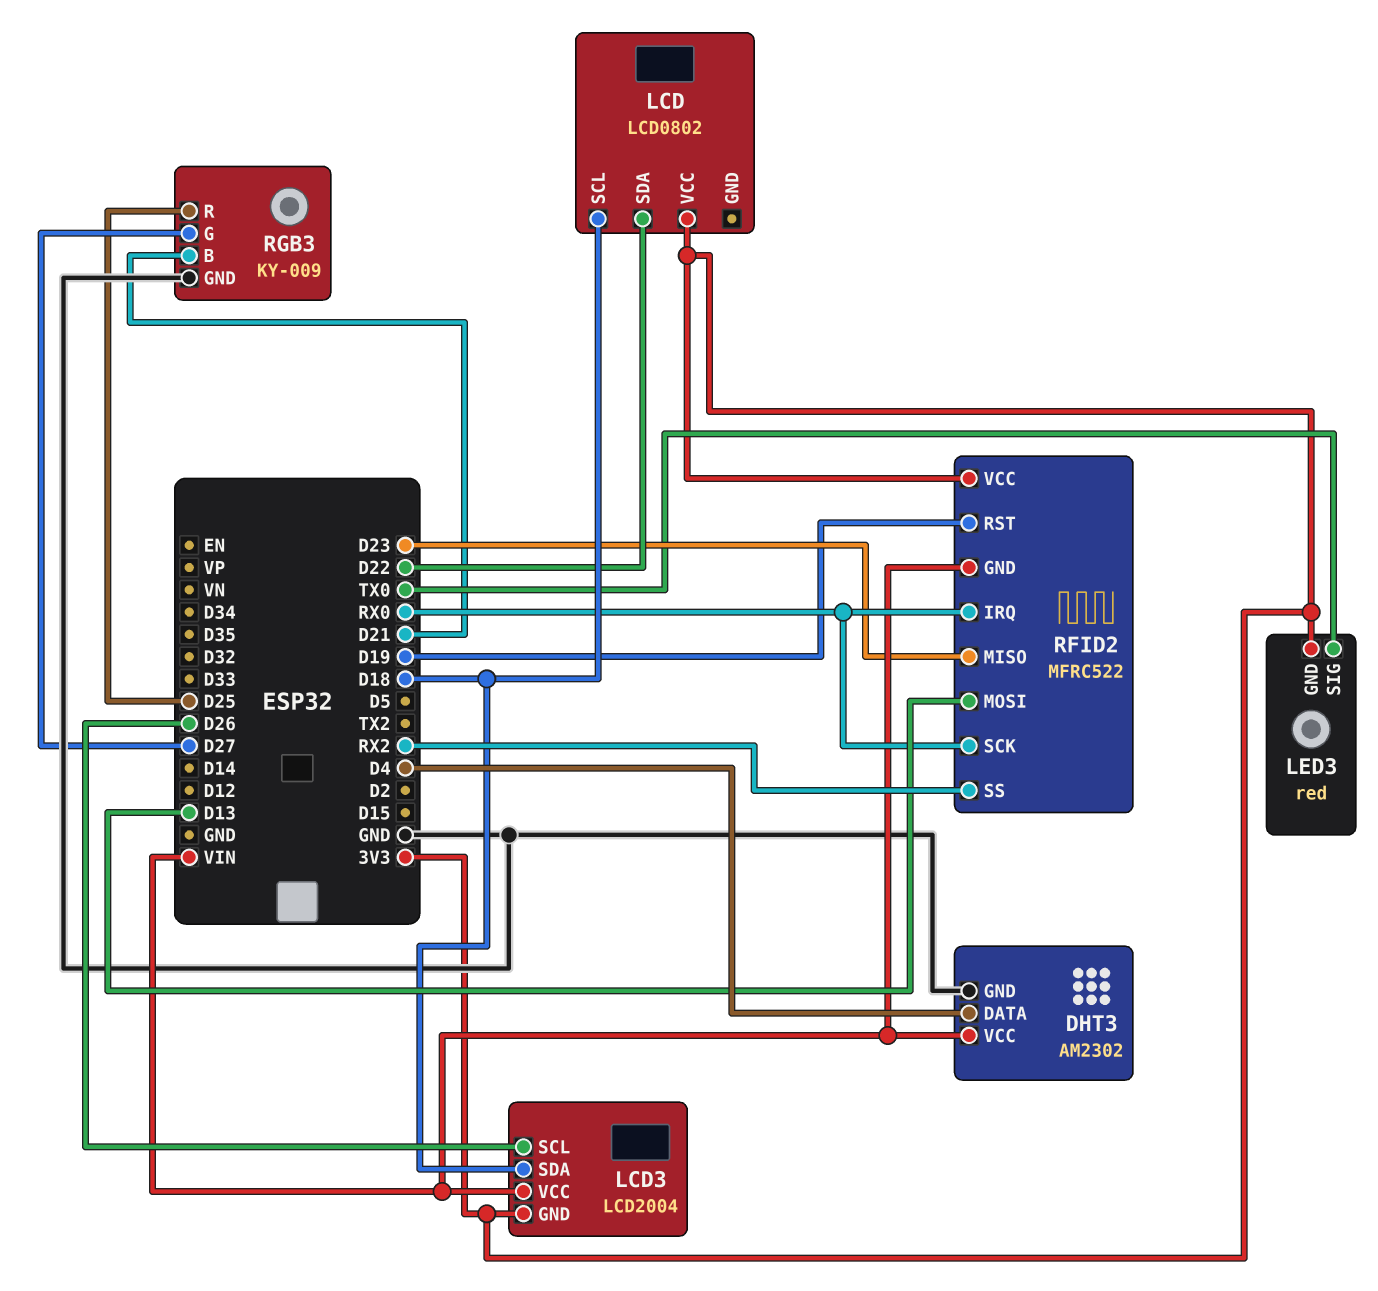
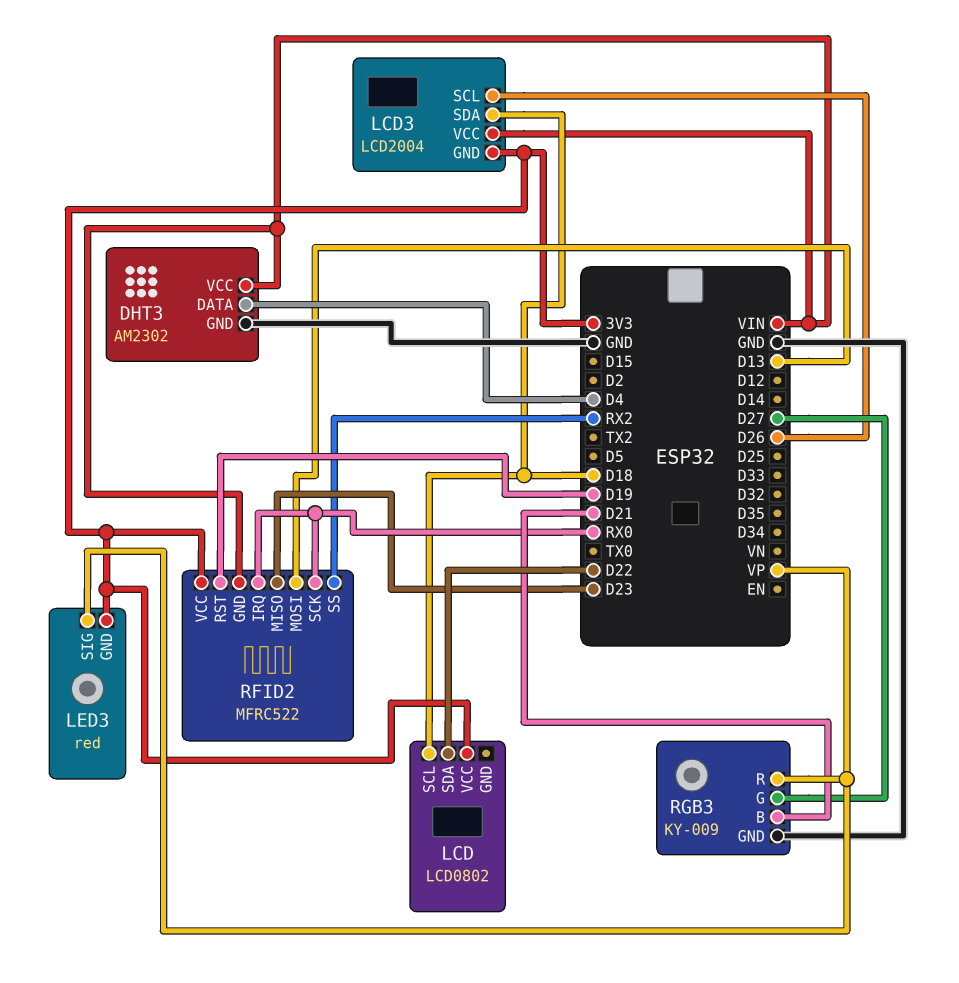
LED3 pin SIG: TX0 -> VP
RGB3 pin R: D25 -> VP

